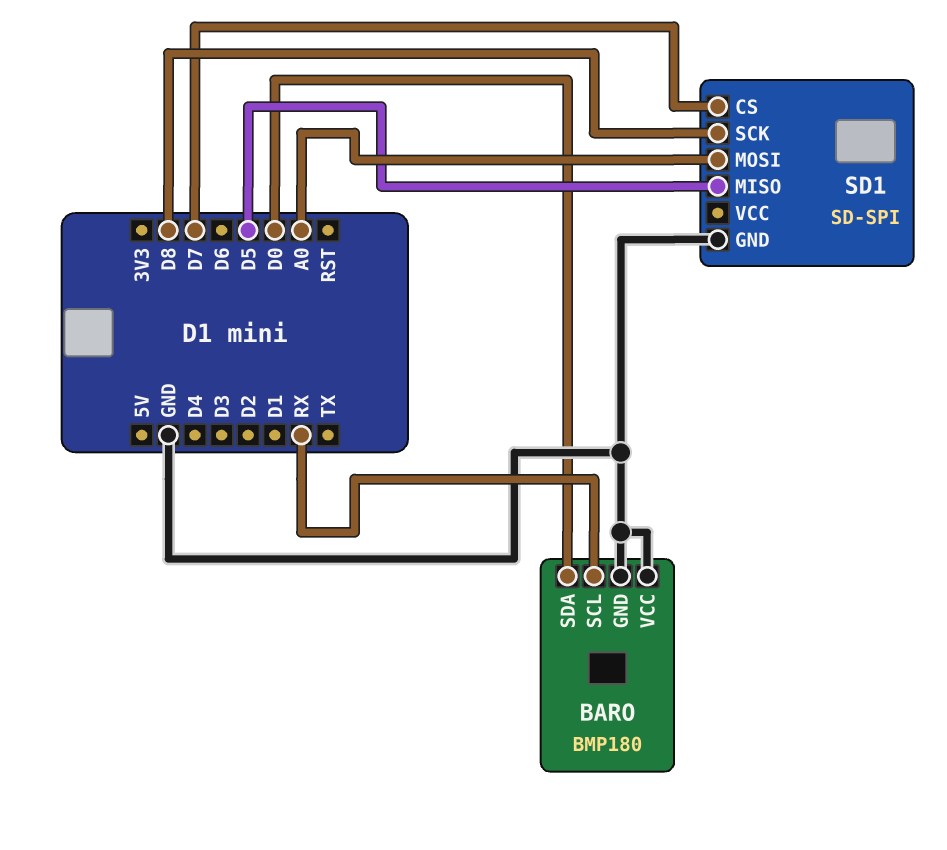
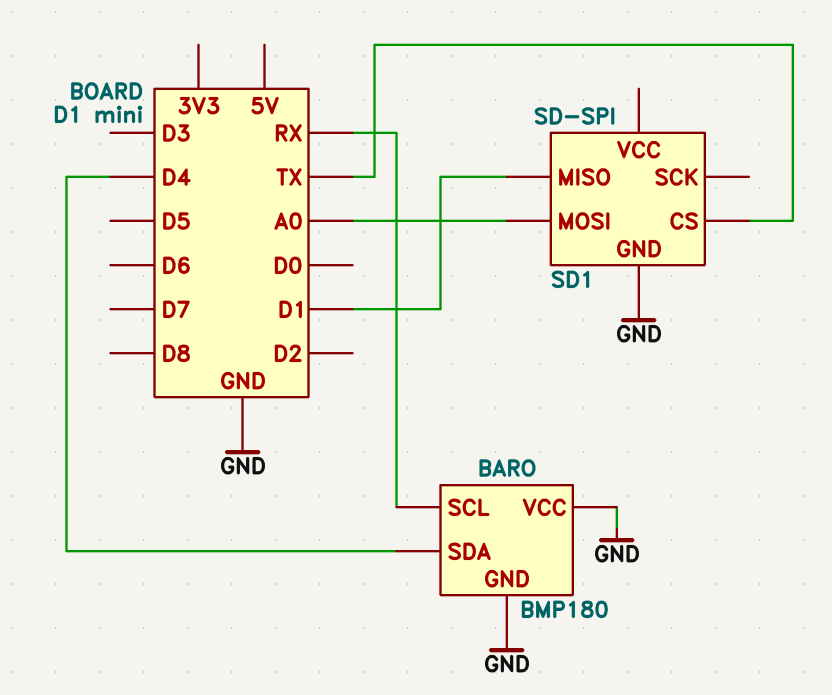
BARO pin SDA: D0 -> D4
SD1 pin CS: D7 -> TX
SD1 pin MISO: D5 -> D1
SD1 pin SCK: D8 -> none

